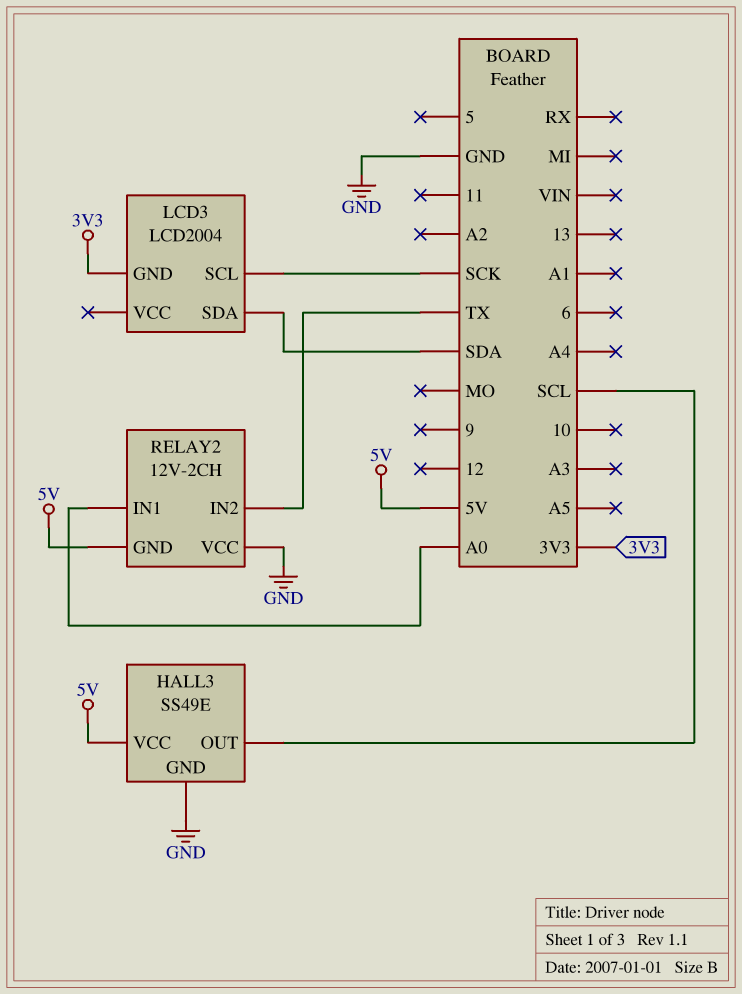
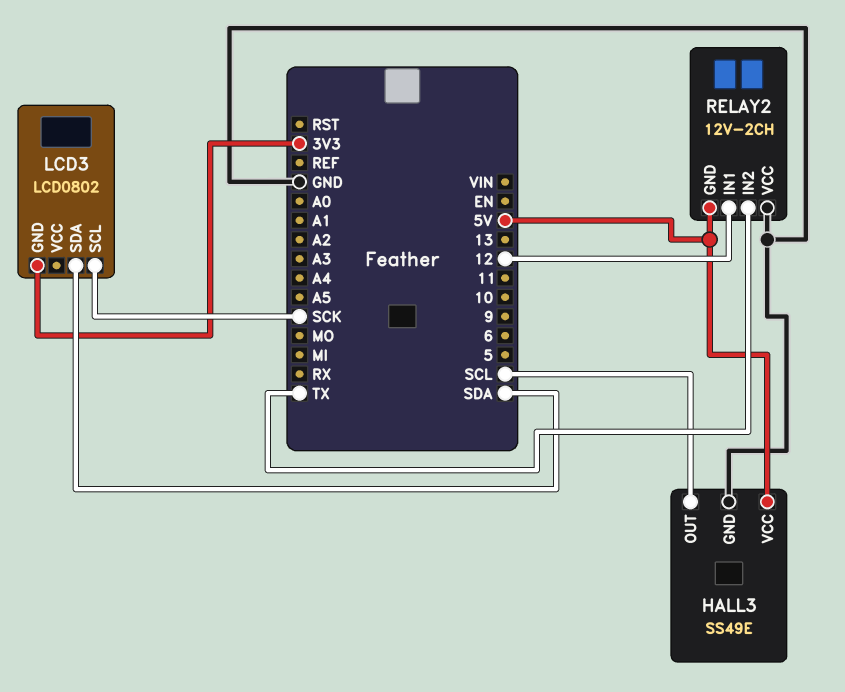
LCD3: LCD2004 -> LCD0802
RELAY2 pin IN1: A0 -> 12

